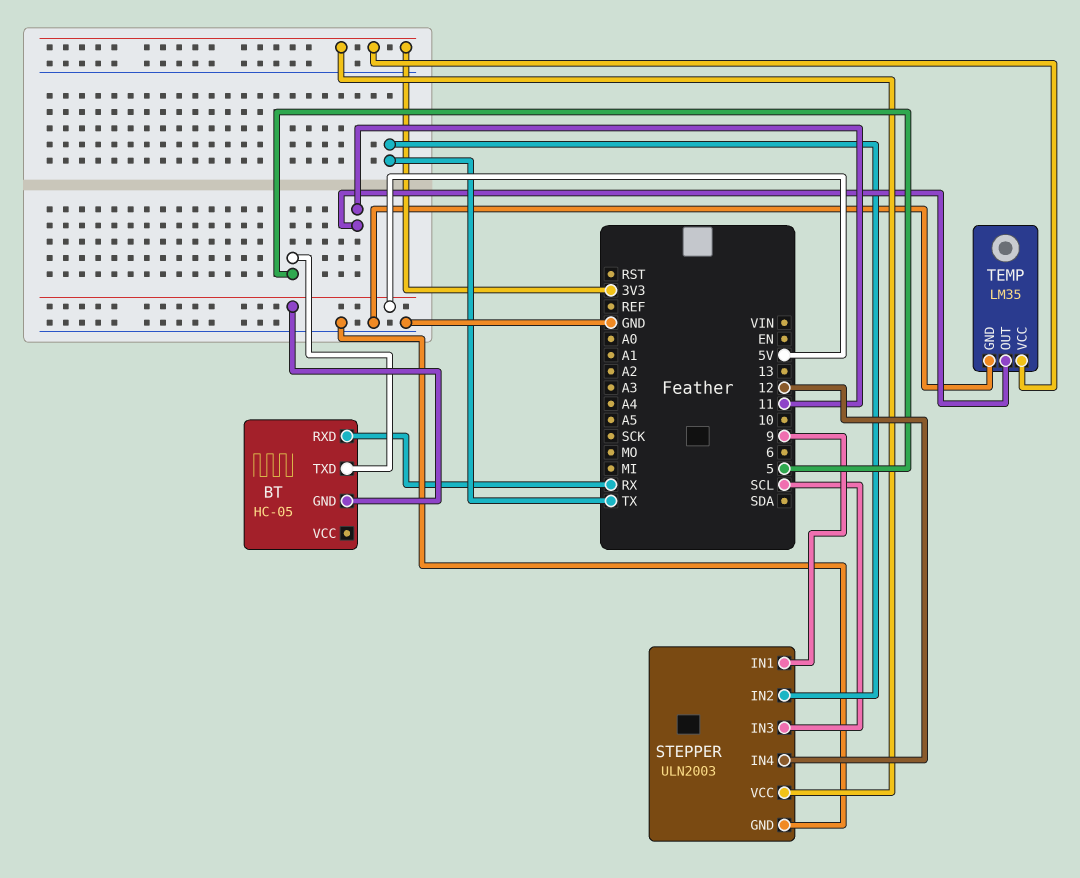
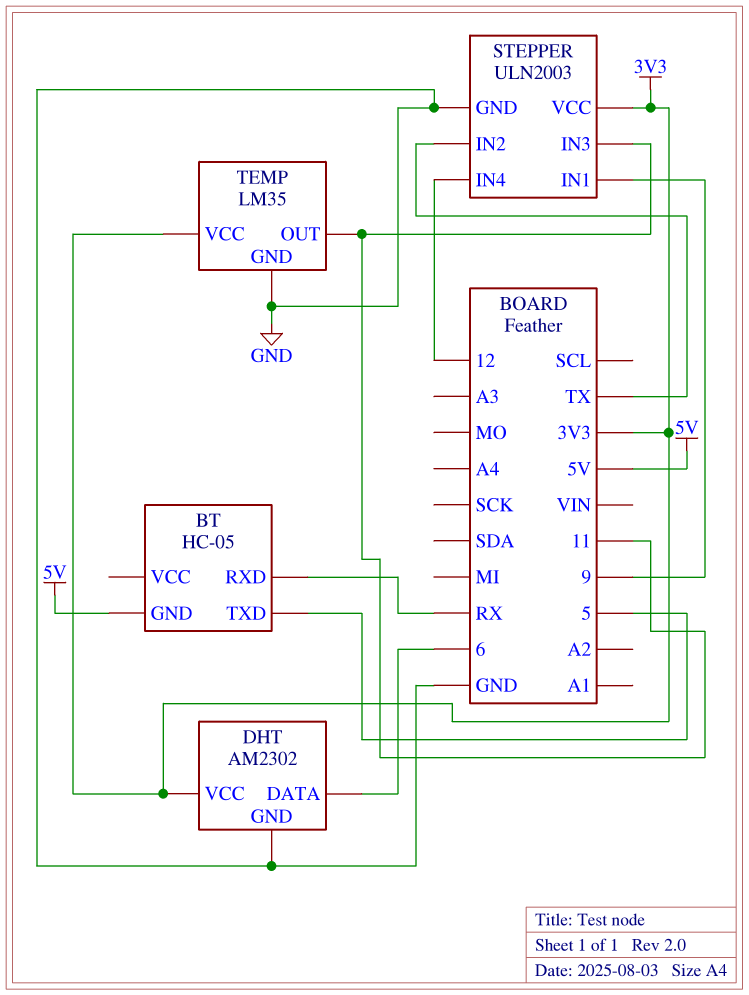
DHT: none -> AM2302
DHT pin DATA: none -> 6
DHT pin GND: none -> GND
DHT pin VCC: none -> 3V3
STEPPER pin IN3: SCL -> 11

